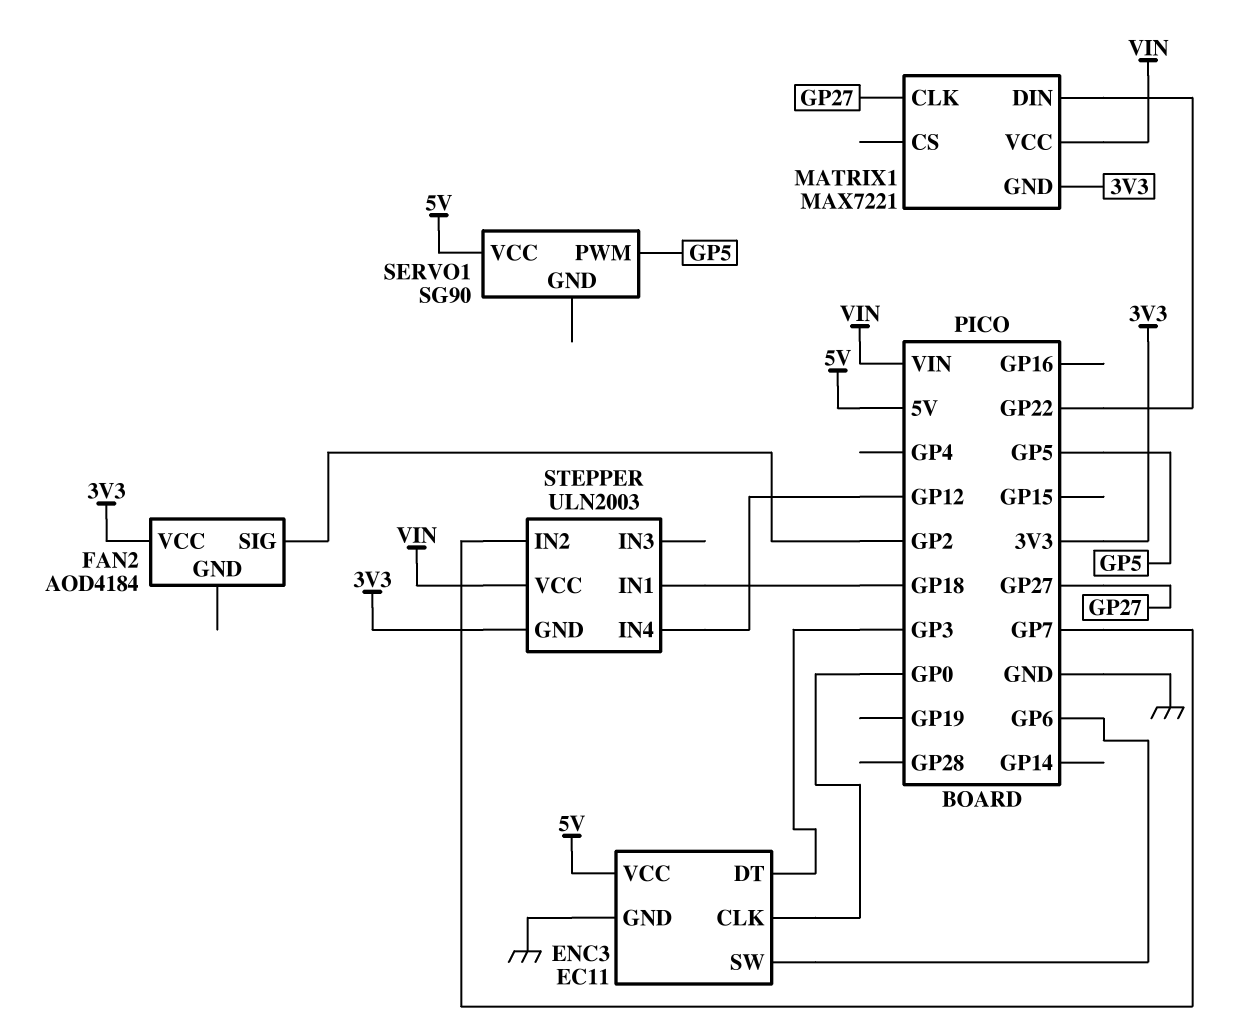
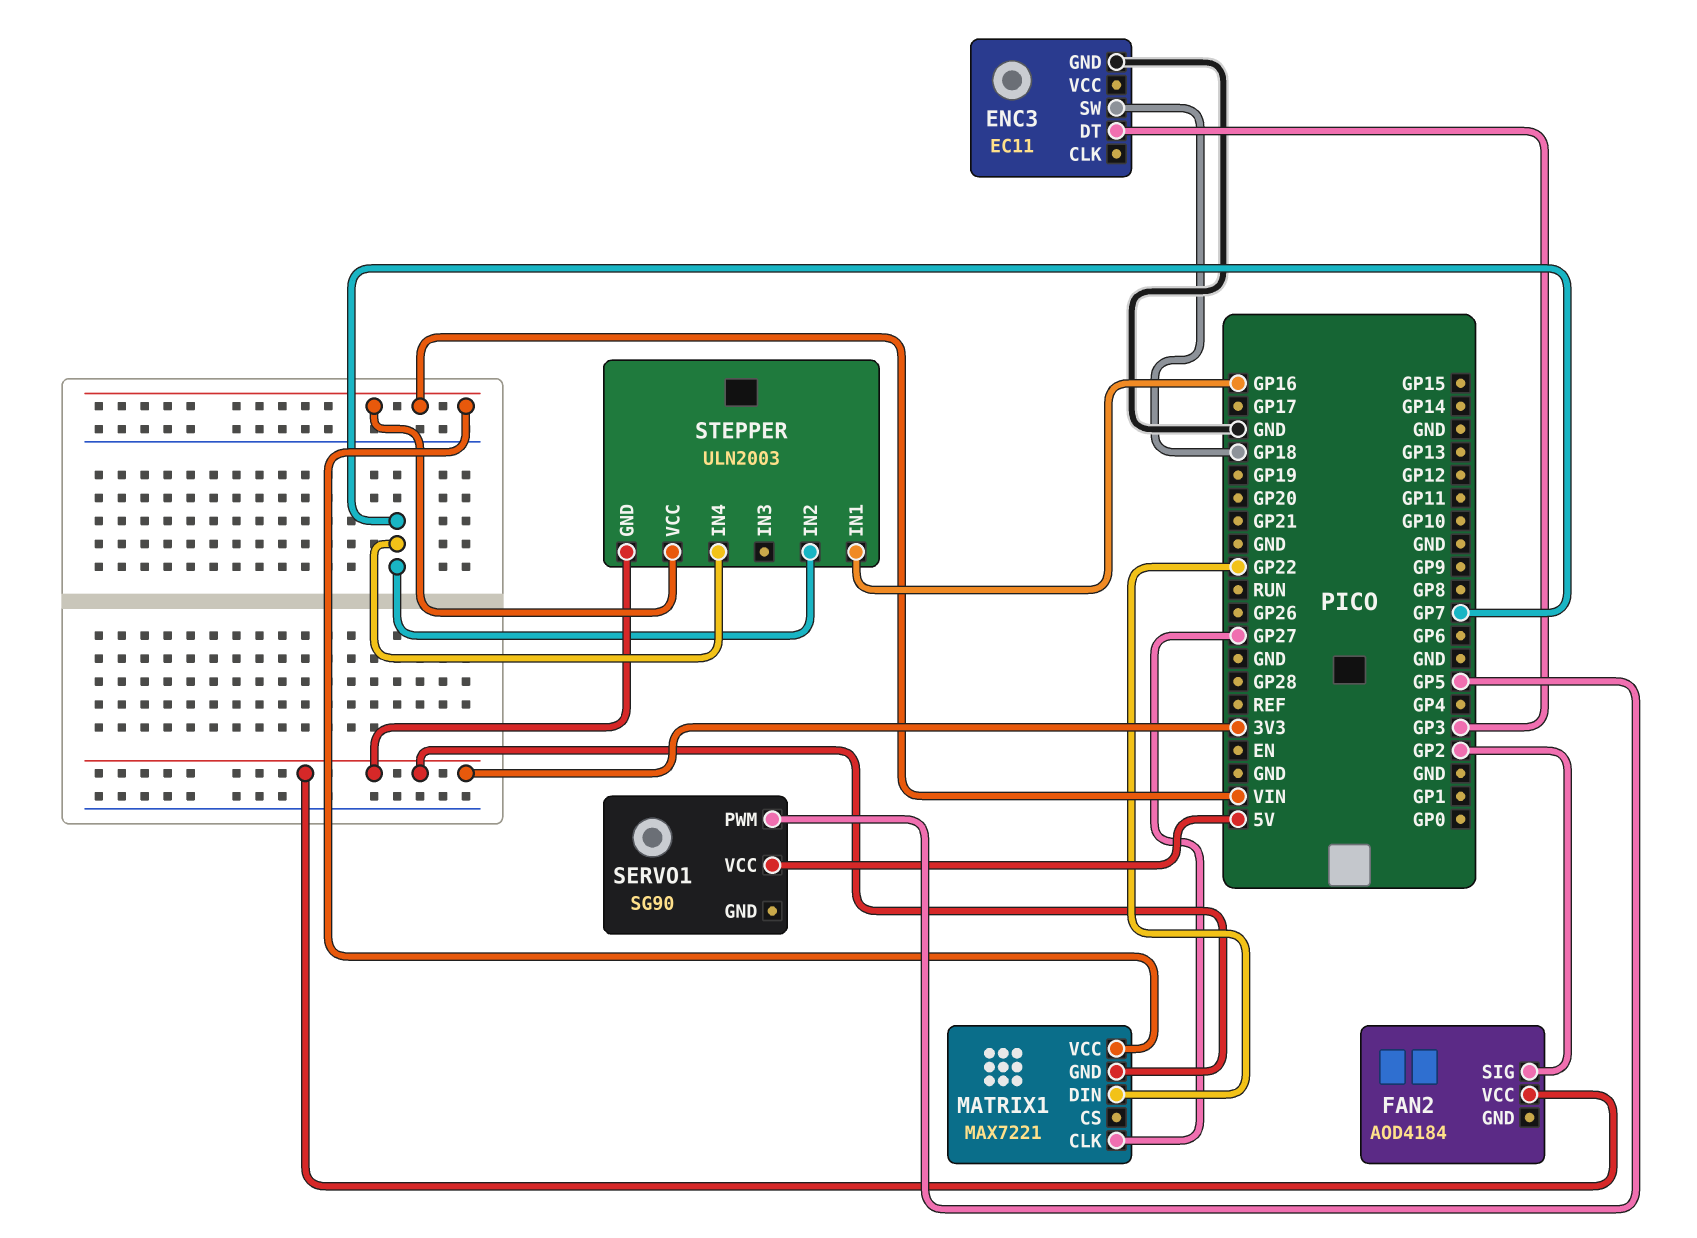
ENC3 pin CLK: GP0 -> none
ENC3 pin SW: GP6 -> GP18
ENC3 pin VCC: 5V -> none
STEPPER pin IN1: GP18 -> GP16
STEPPER pin IN4: GP12 -> GP7

